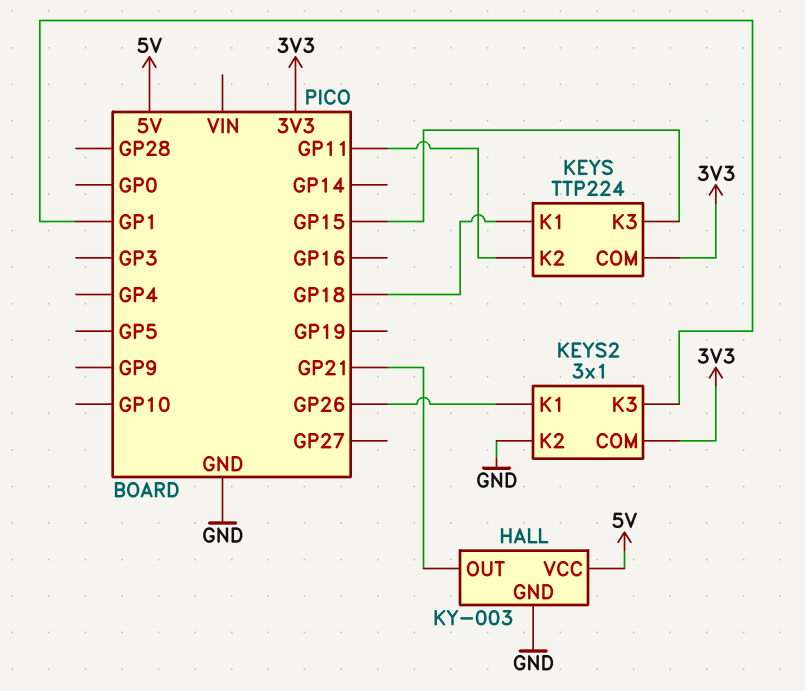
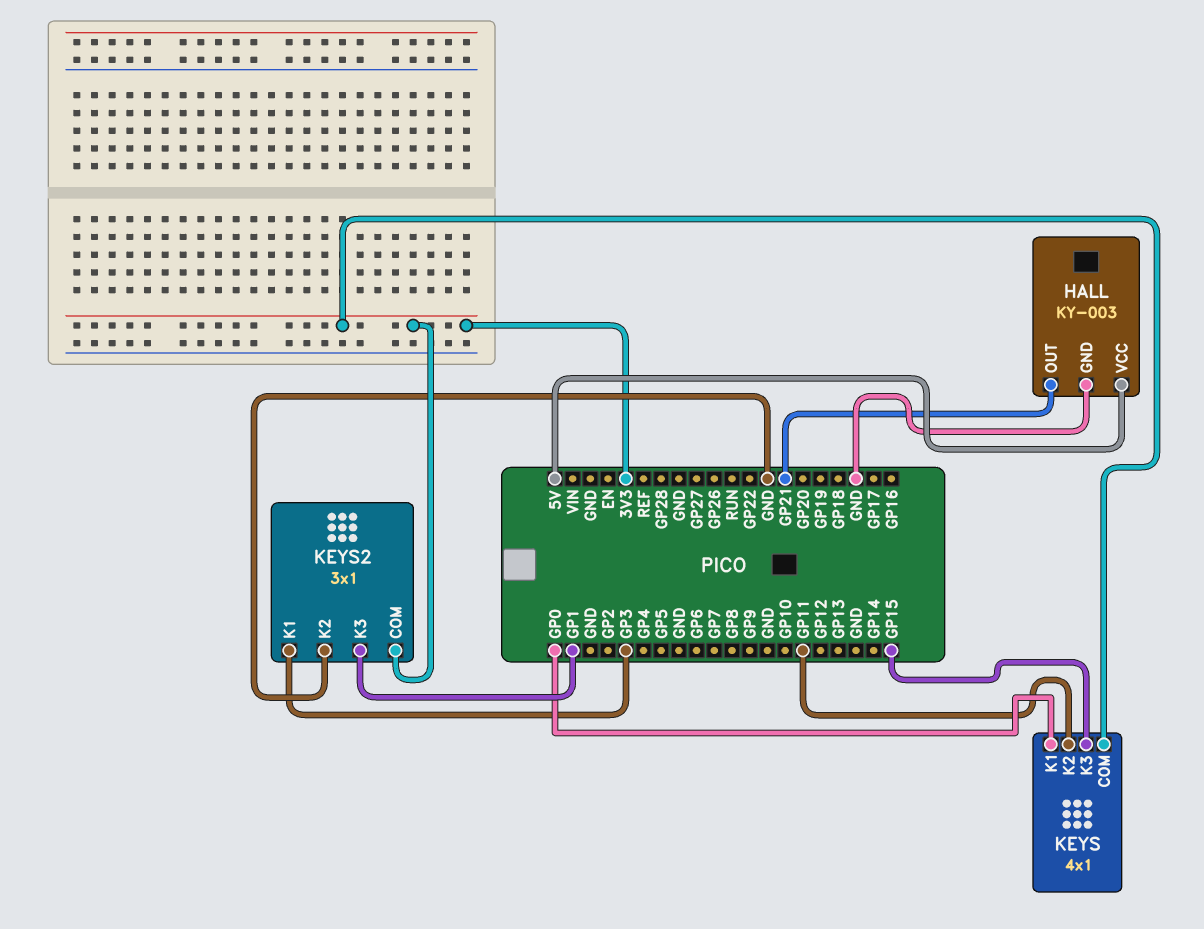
KEYS: TTP224 -> 4x1
KEYS pin K1: GP18 -> GP0
KEYS2 pin K1: GP26 -> GP3

